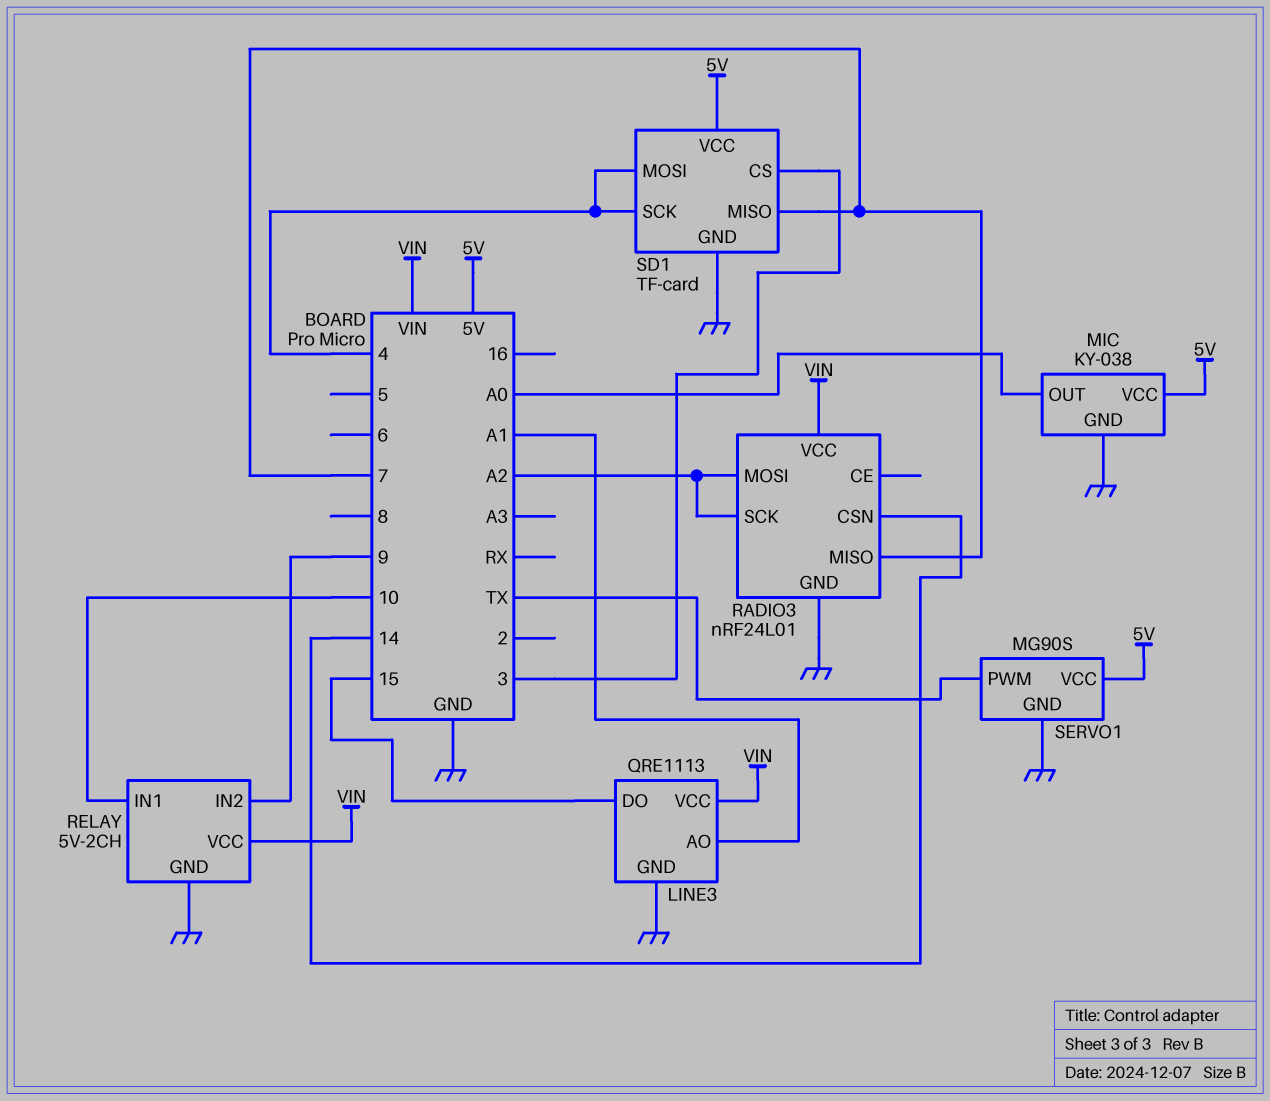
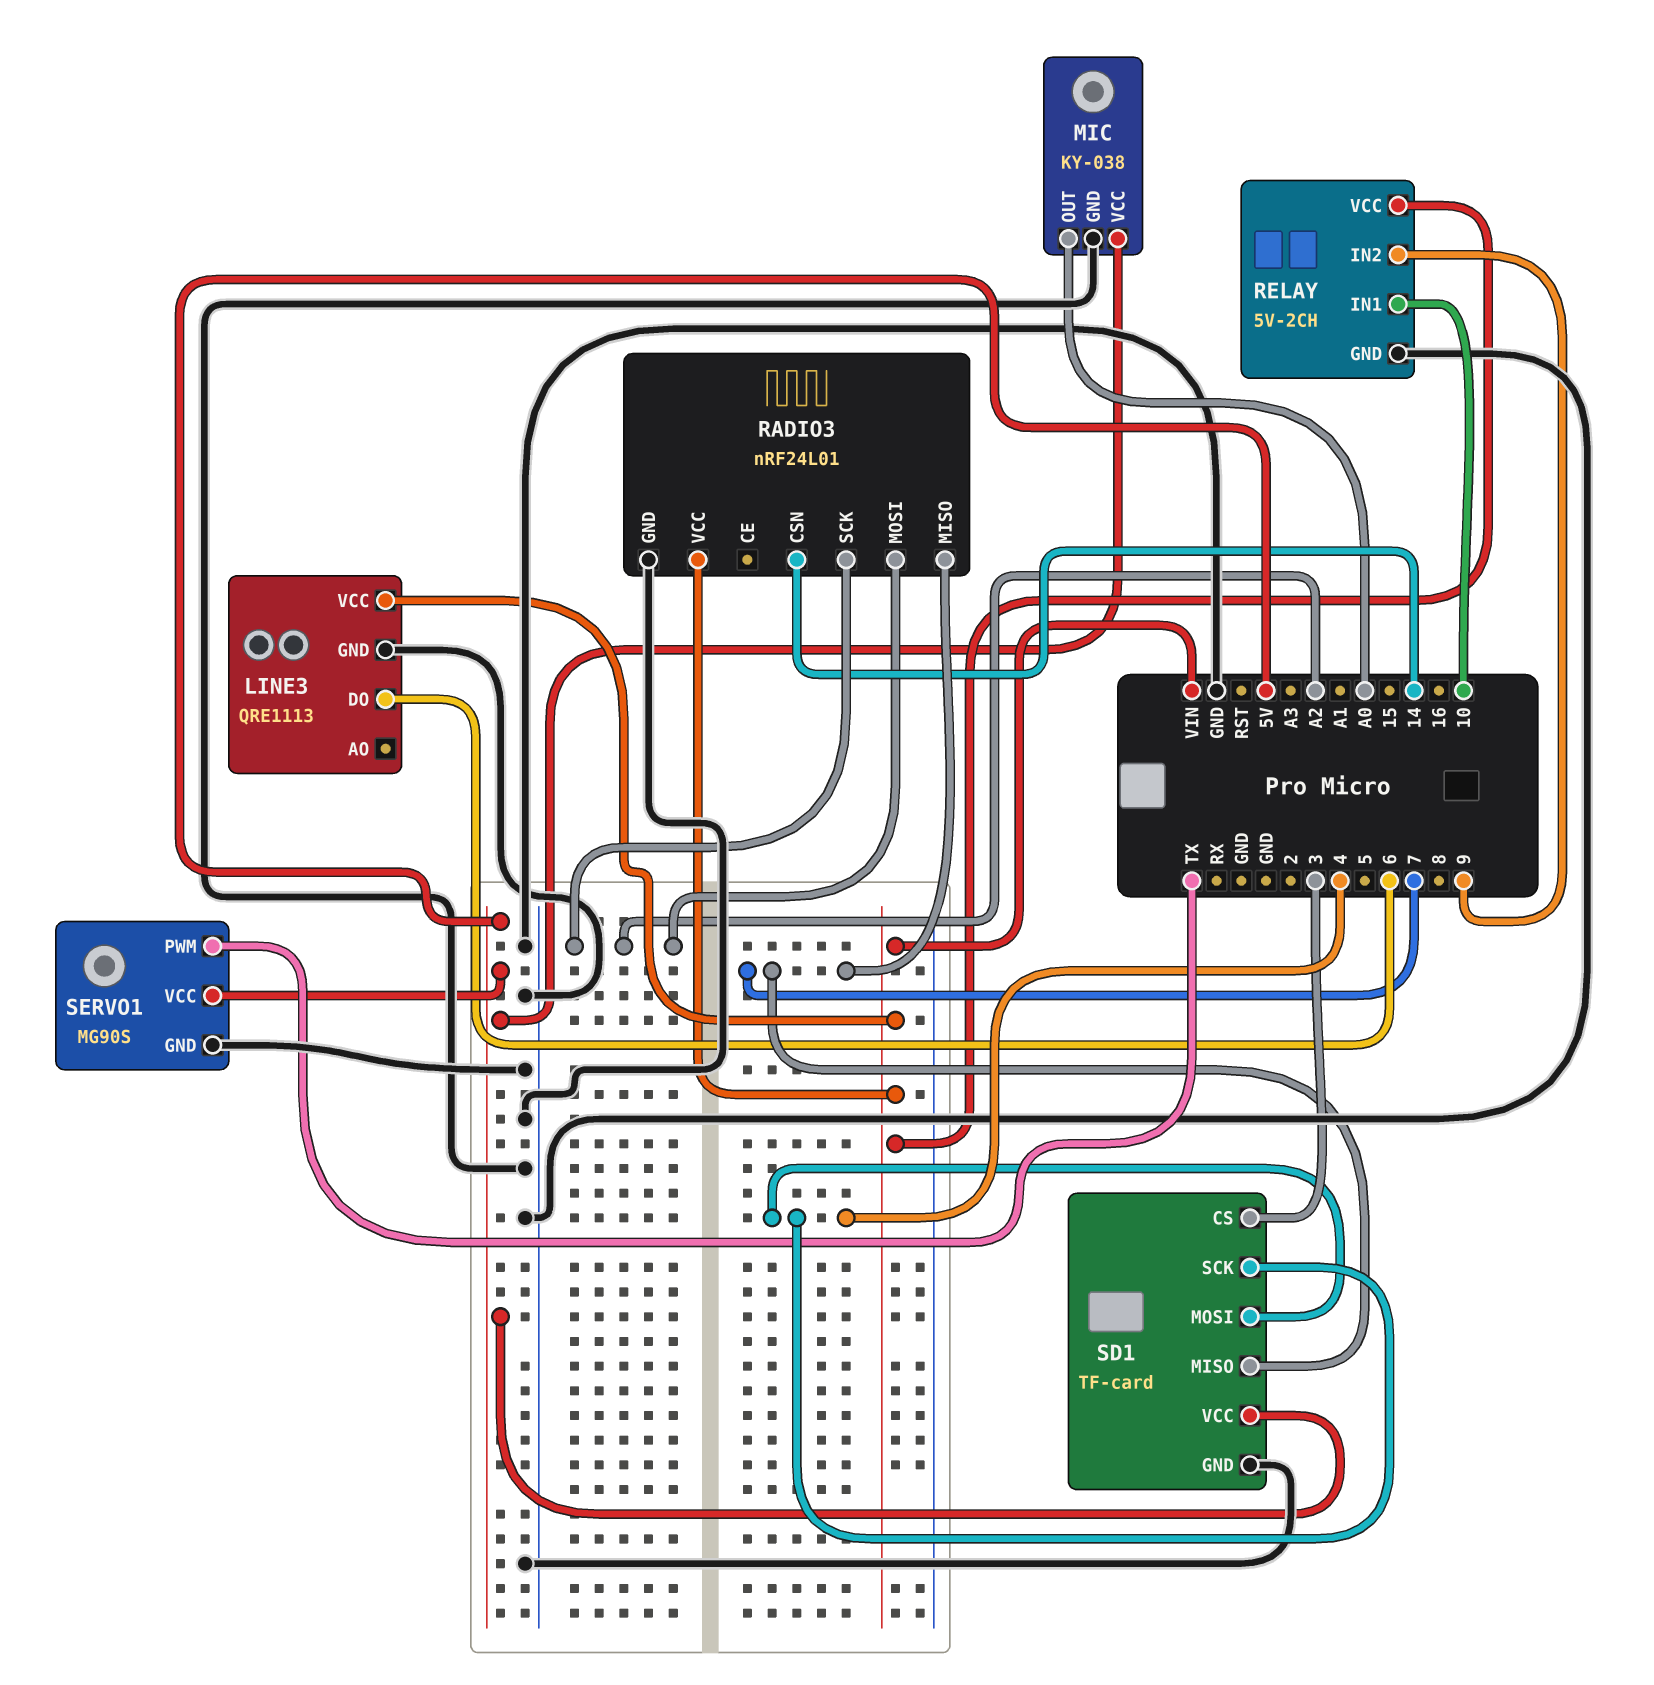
LINE3 pin AO: A1 -> none
LINE3 pin DO: 15 -> 6

